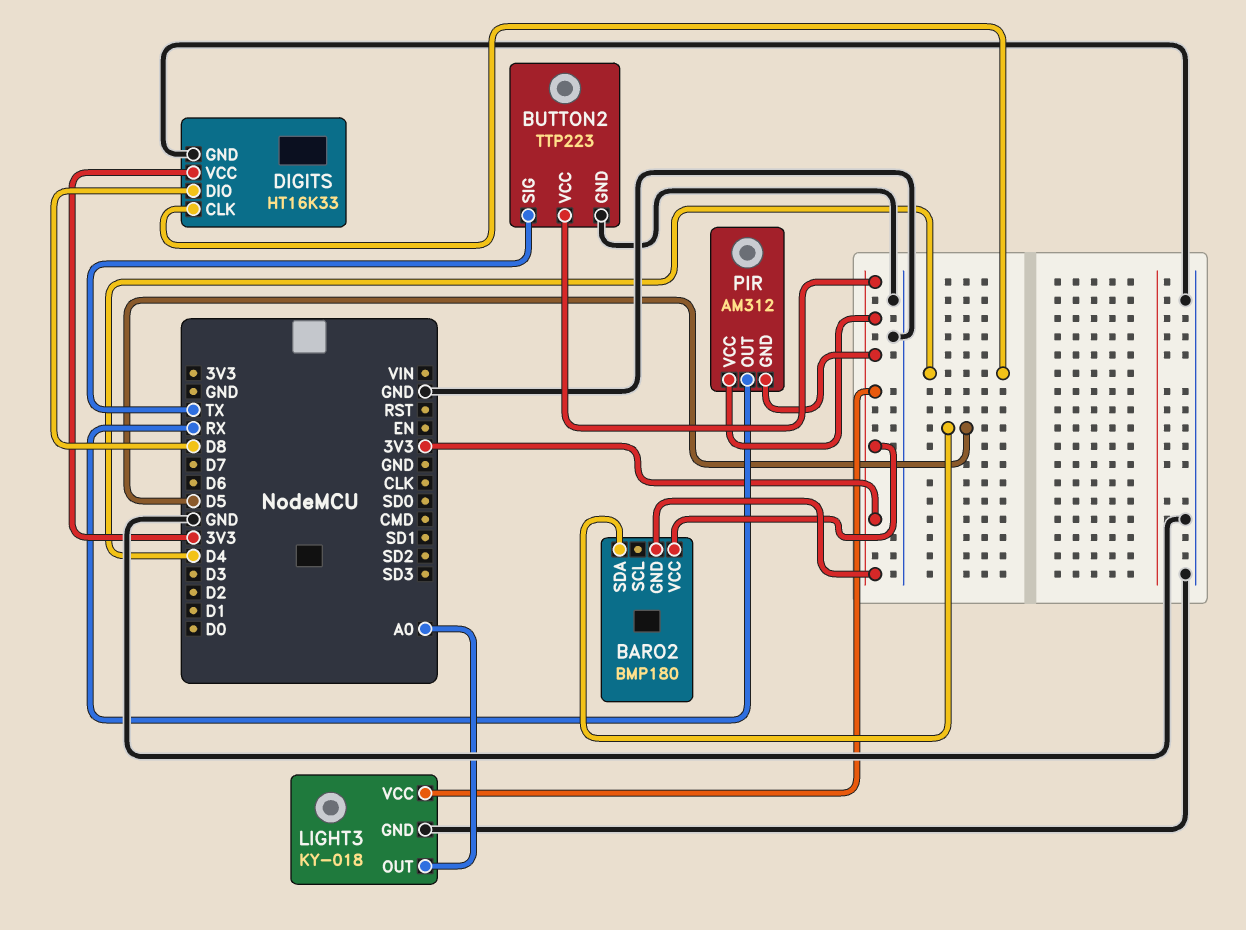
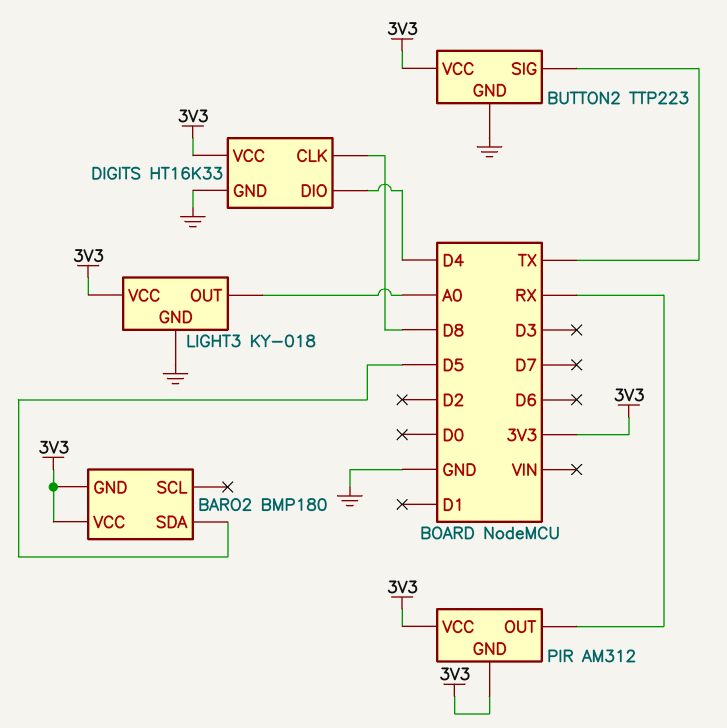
DIGITS pin CLK: D4 -> D8
DIGITS pin DIO: D8 -> D4

